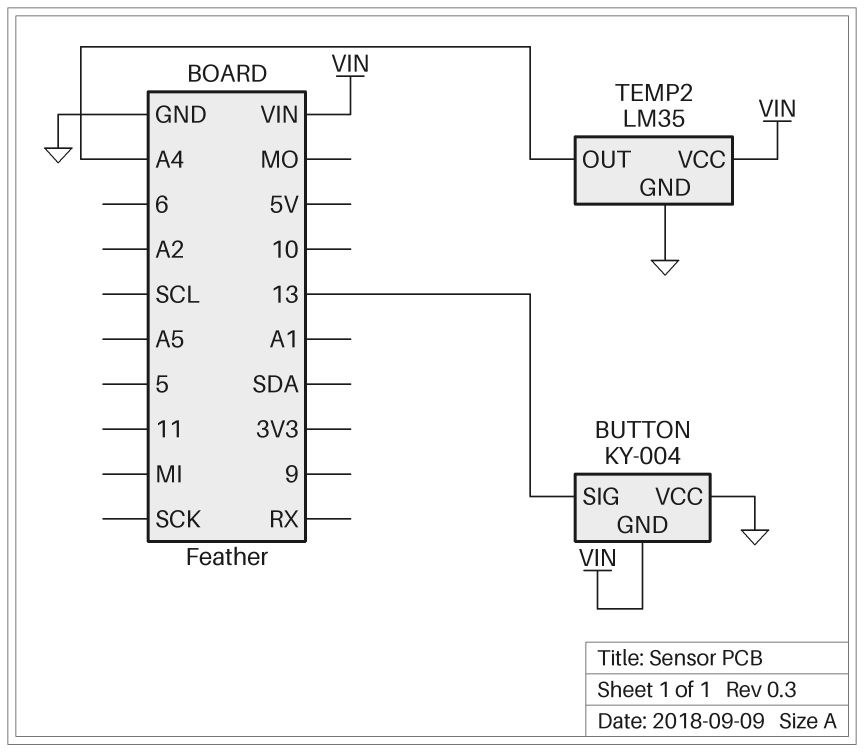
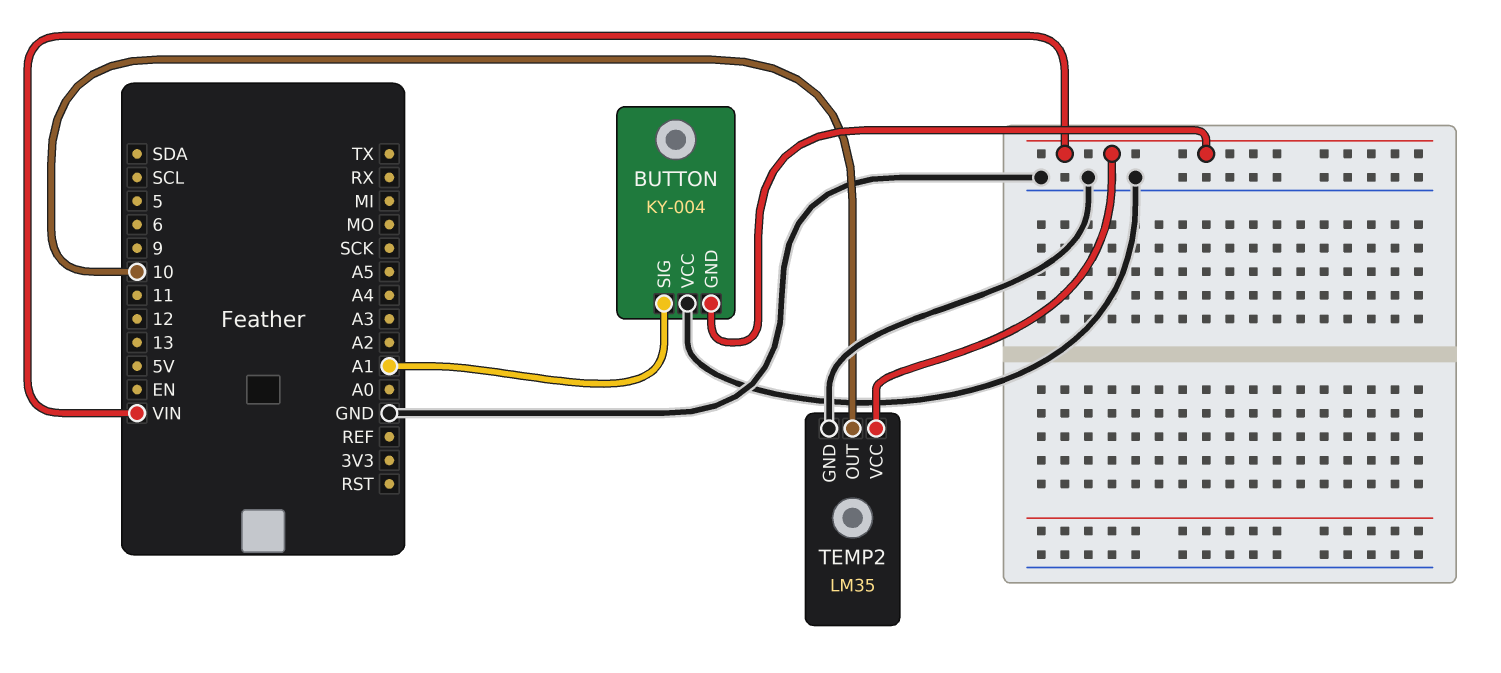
BUTTON pin SIG: 13 -> A1
TEMP2 pin OUT: A4 -> 10

